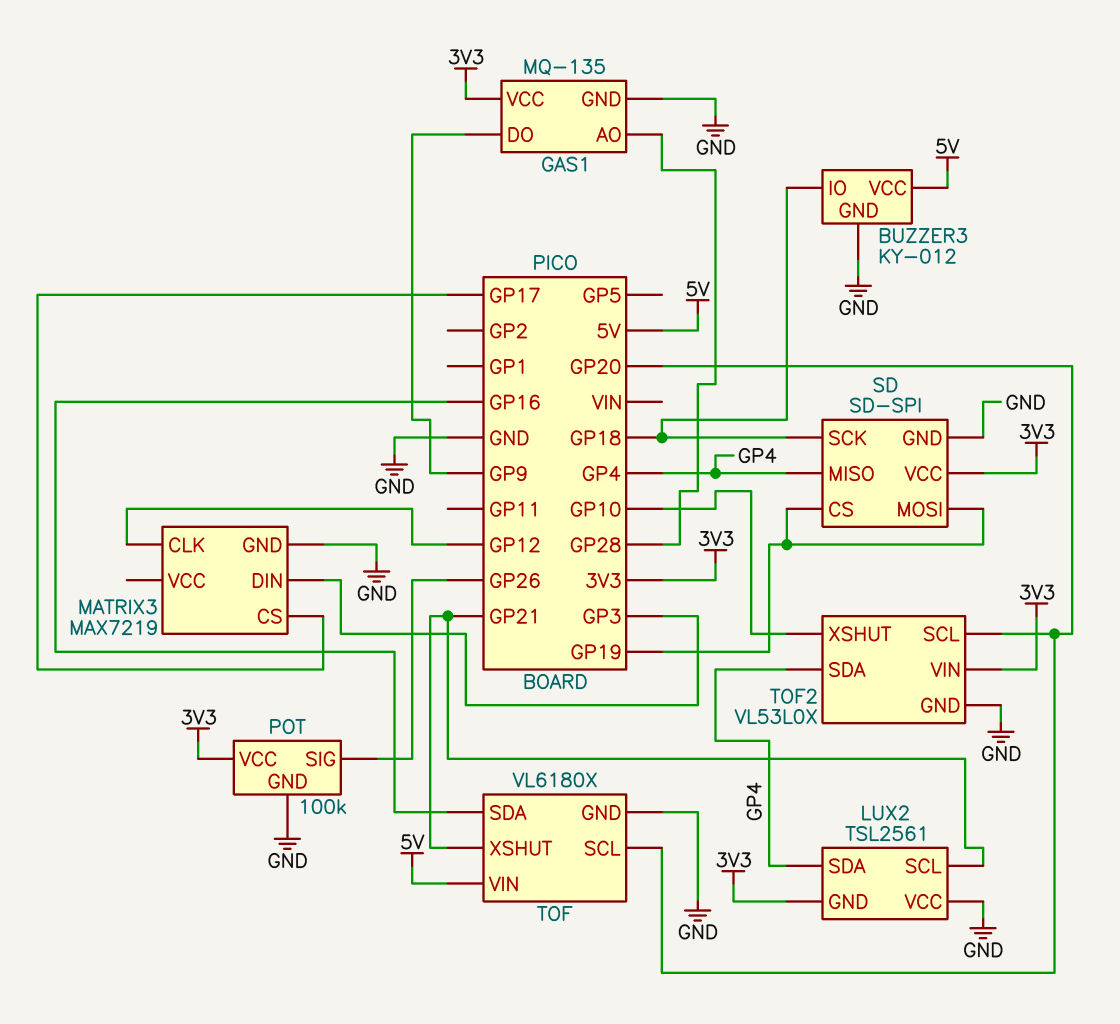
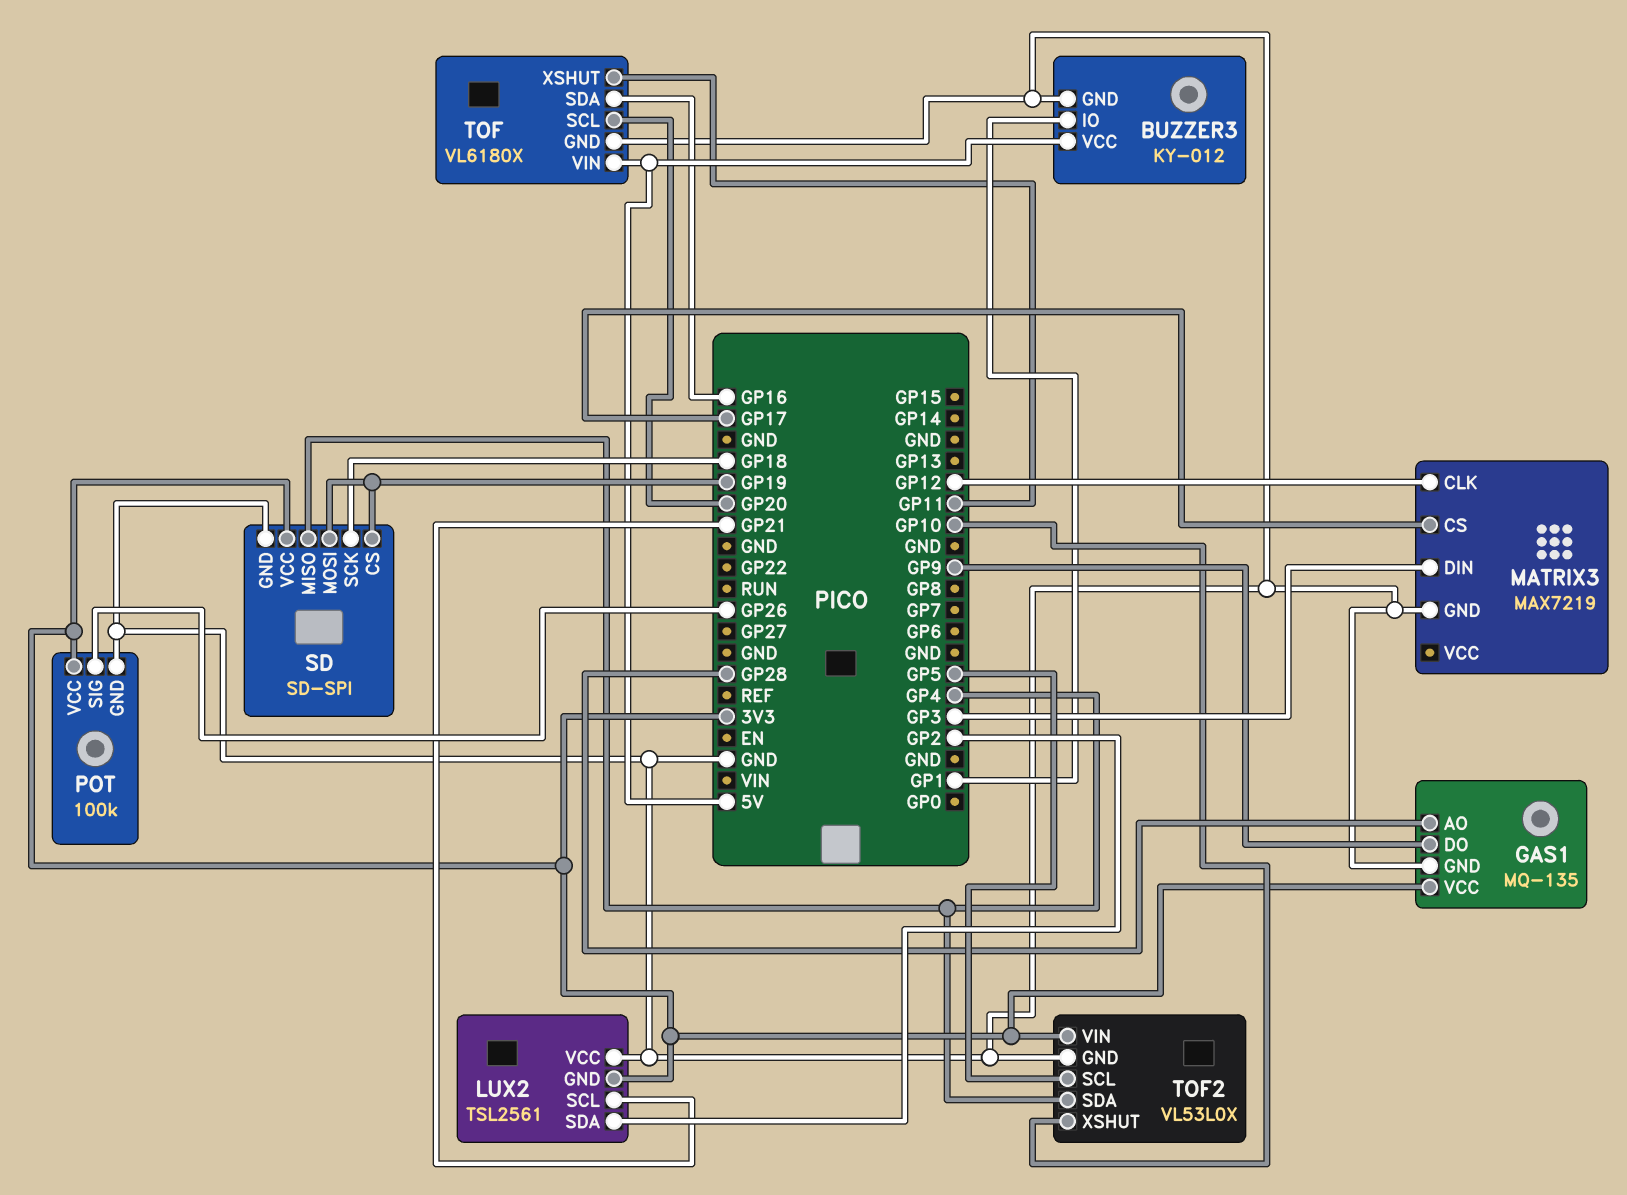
BUZZER3 pin IO: GP18 -> GP1
LUX2 pin SDA: GP4 -> GP2
TOF pin XSHUT: GP21 -> GP11
TOF2 pin SCL: GP20 -> GP5

